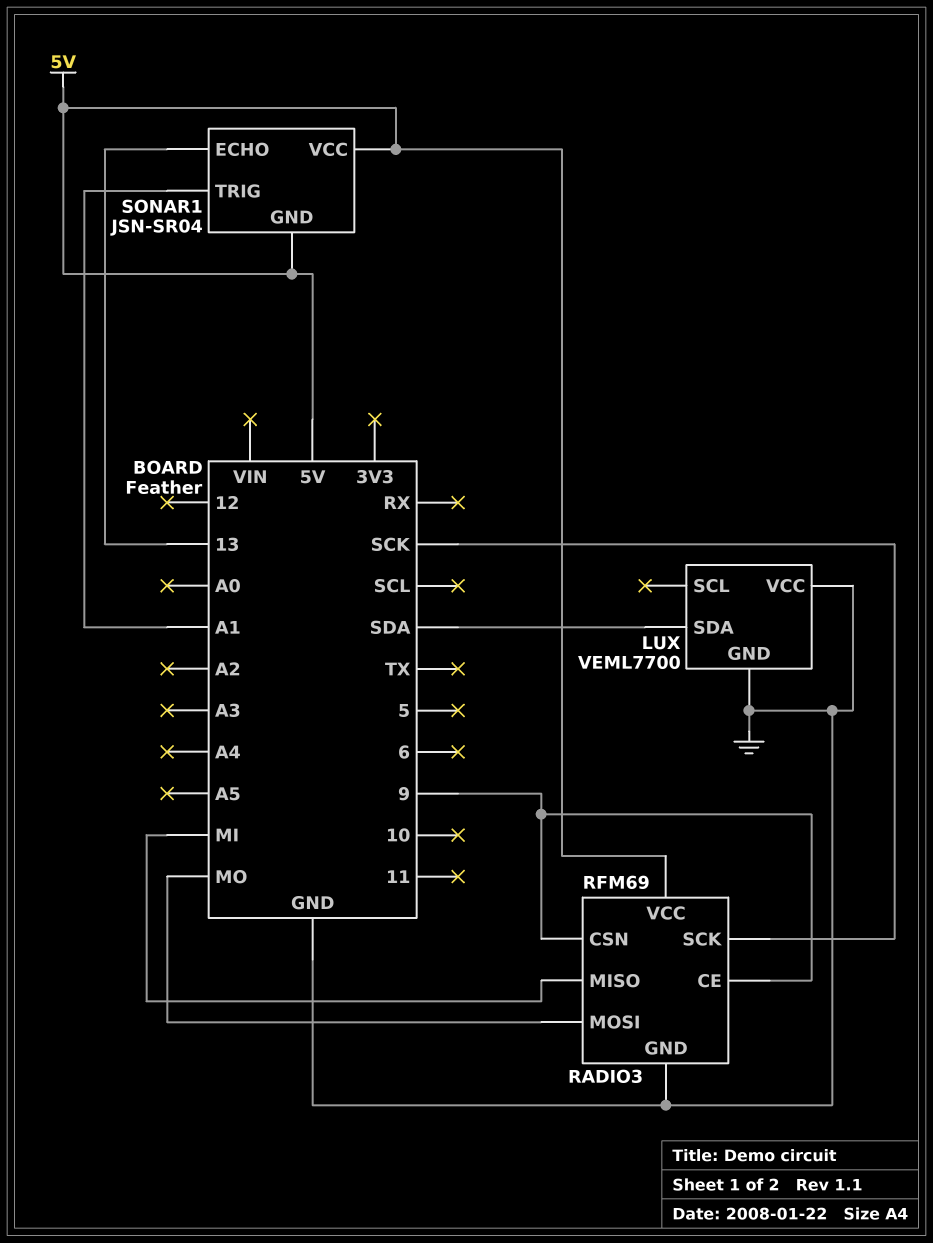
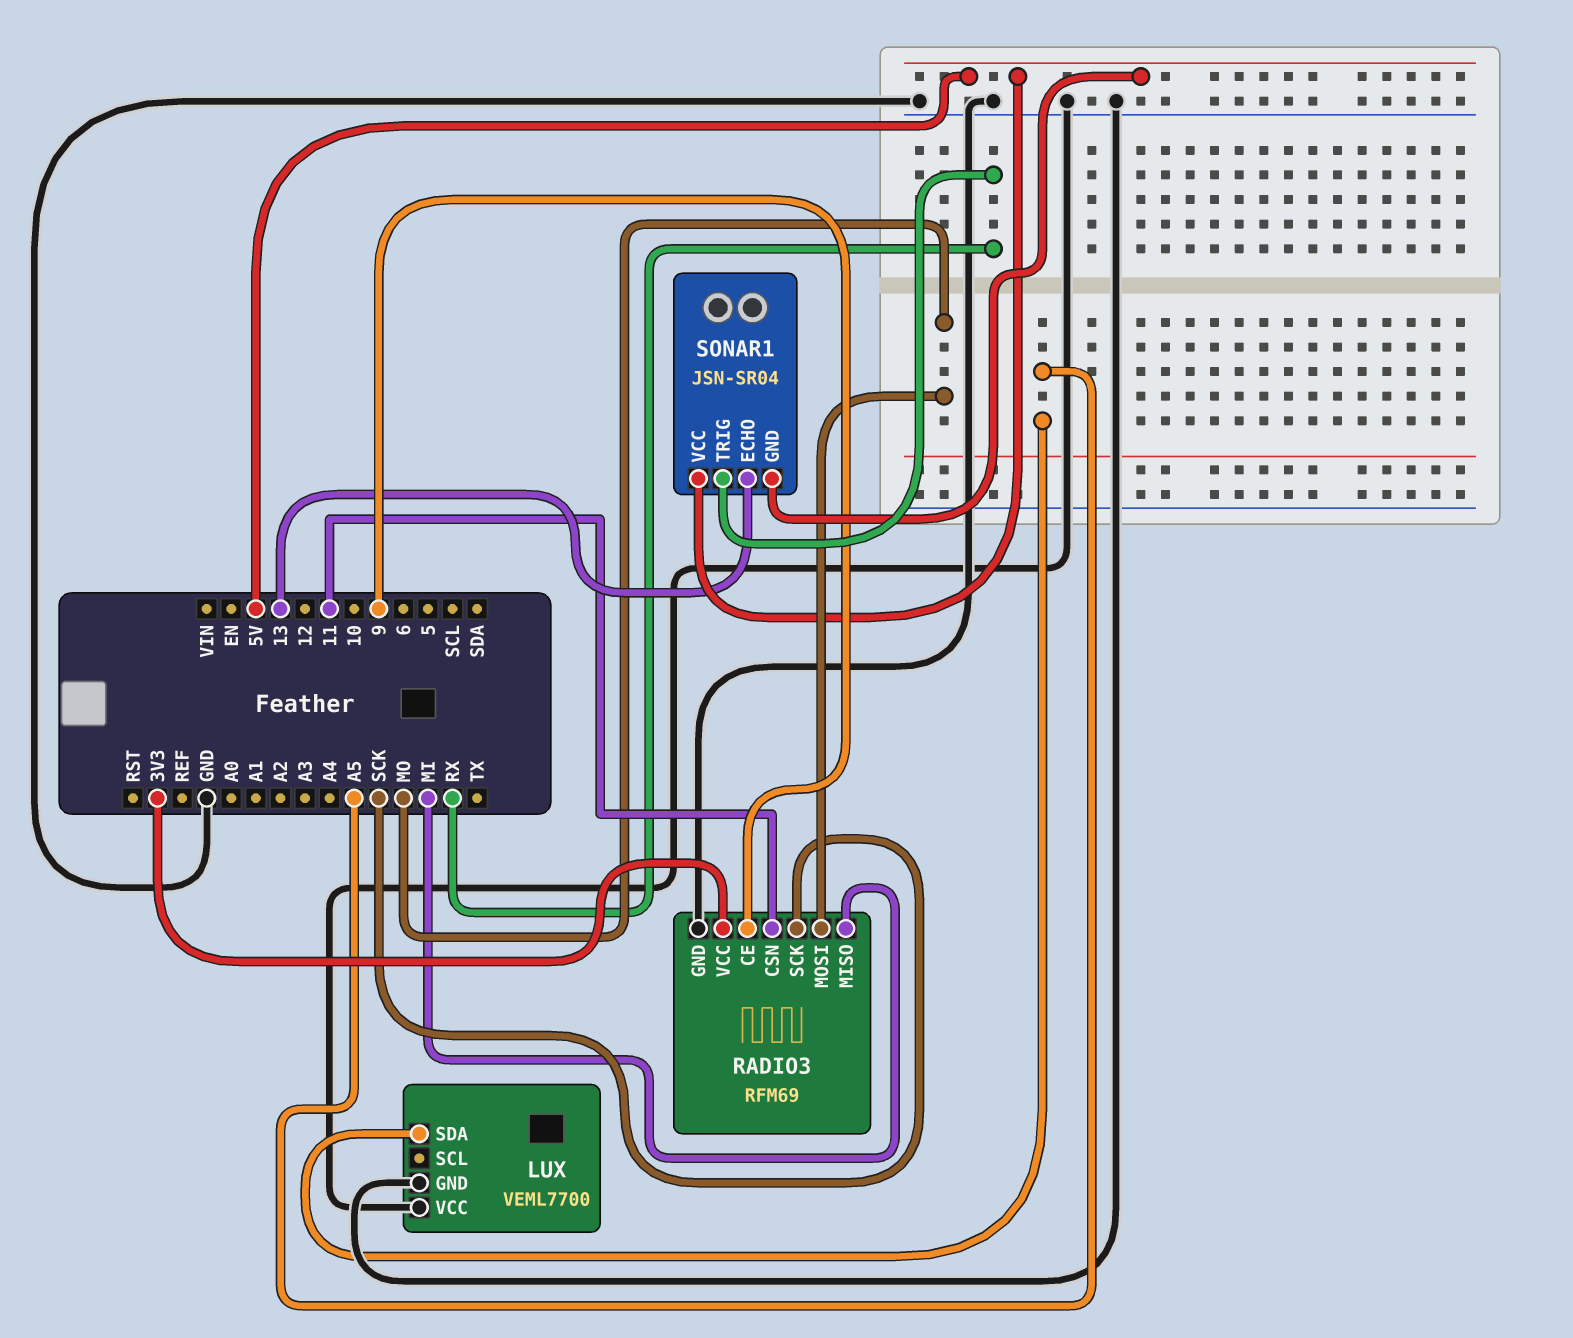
LUX pin SDA: SDA -> A5
RADIO3 pin CSN: 9 -> 11
RADIO3 pin VCC: 5V -> 3V3
SONAR1 pin TRIG: A1 -> RX

